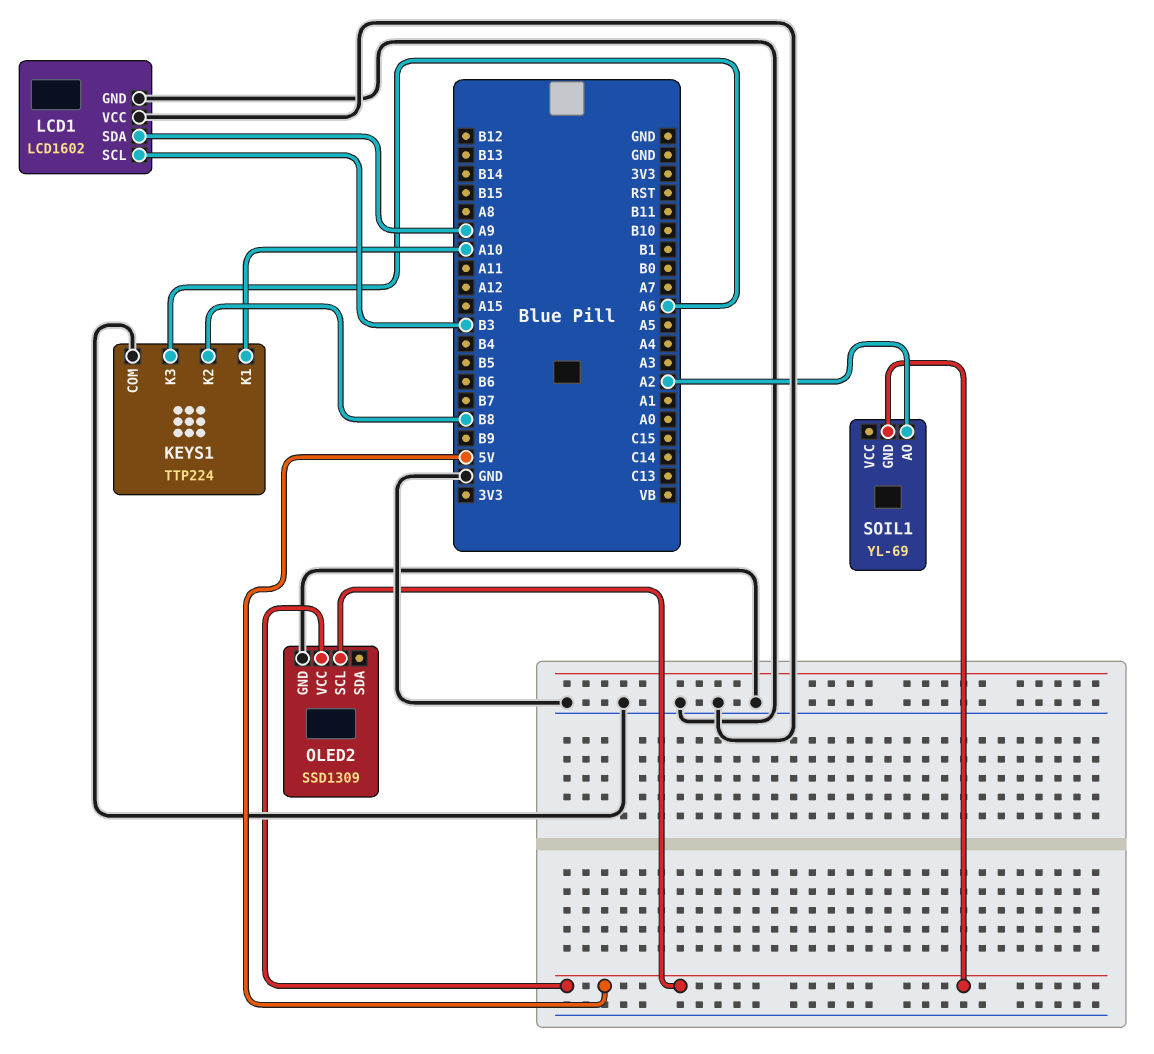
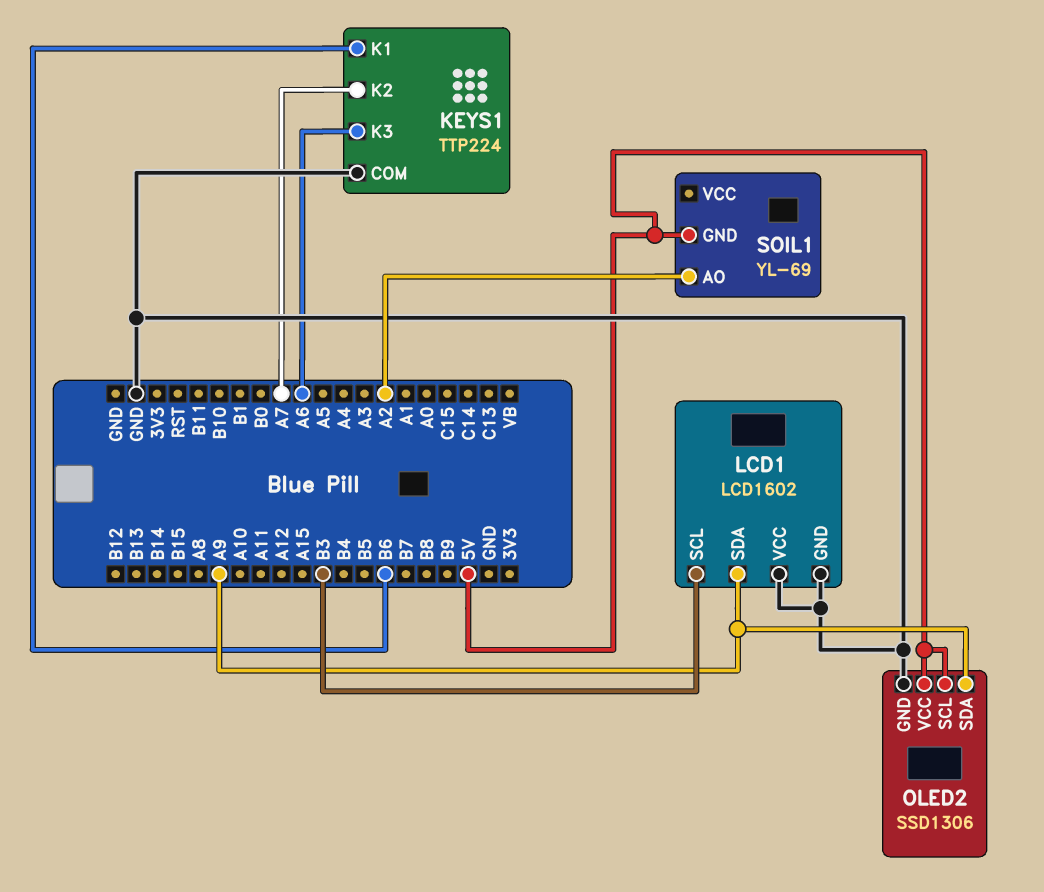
KEYS1 pin K1: A10 -> B6
KEYS1 pin K2: B8 -> A7
OLED2: SSD1309 -> SSD1306
OLED2 pin SDA: none -> A9

